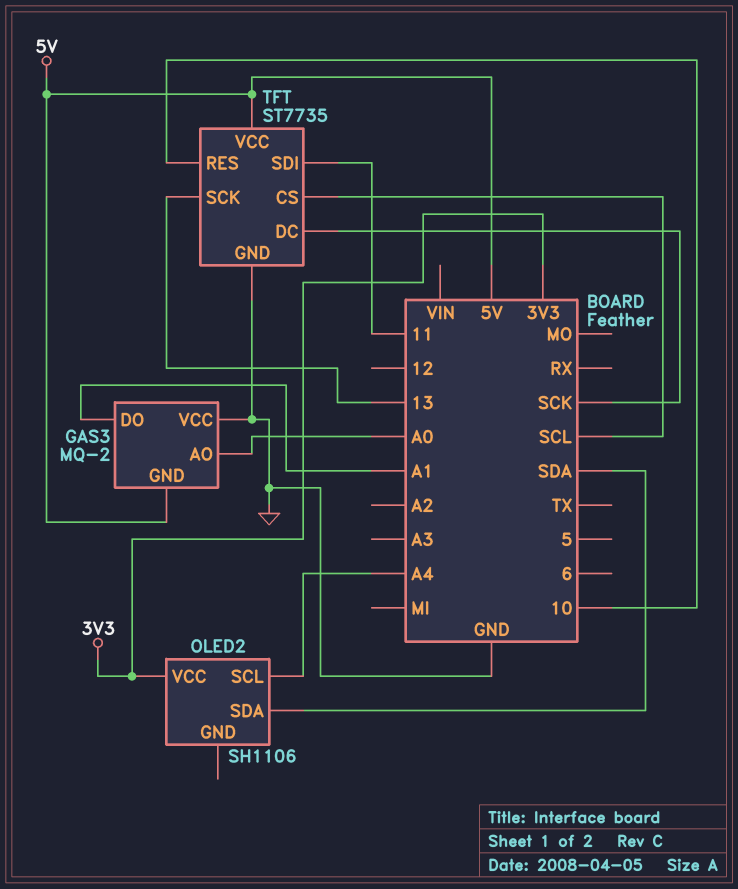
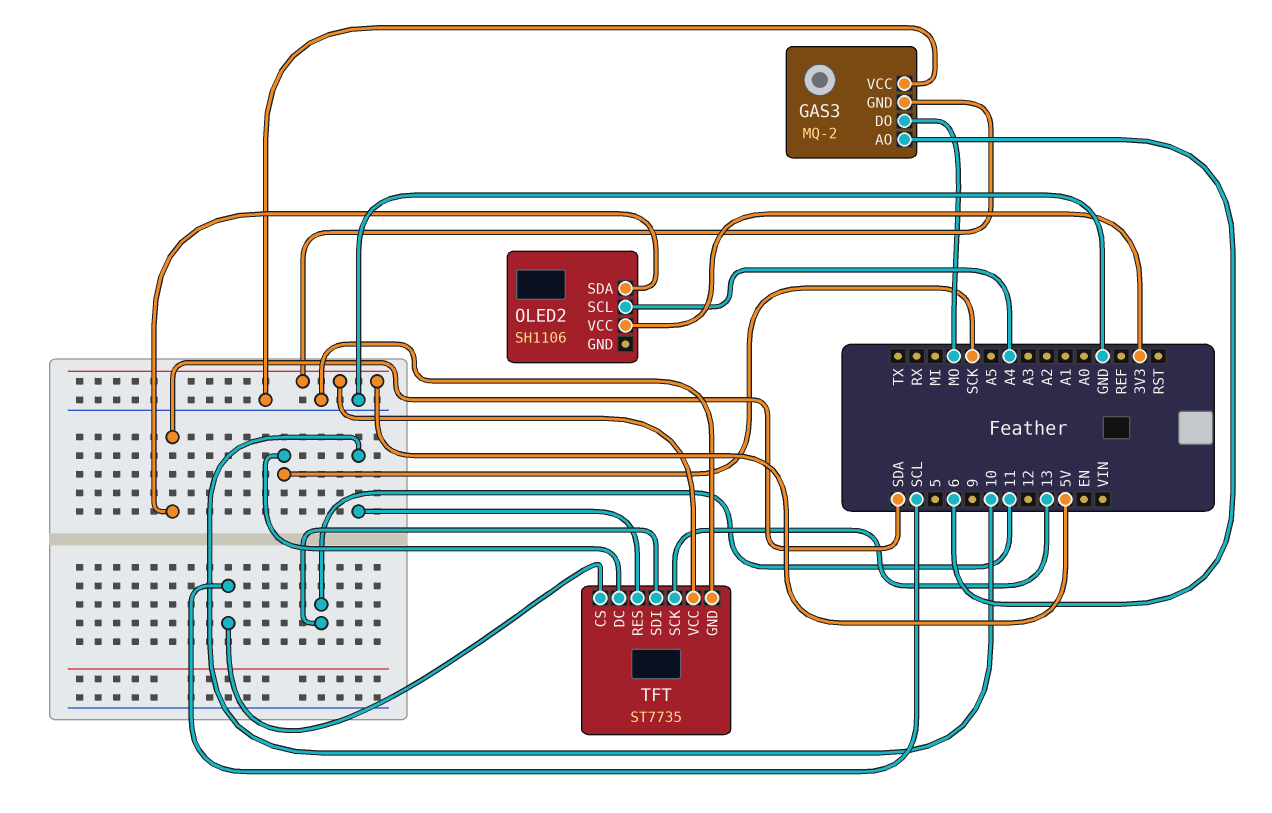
GAS3 pin AO: A0 -> 6
GAS3 pin DO: A1 -> MO

